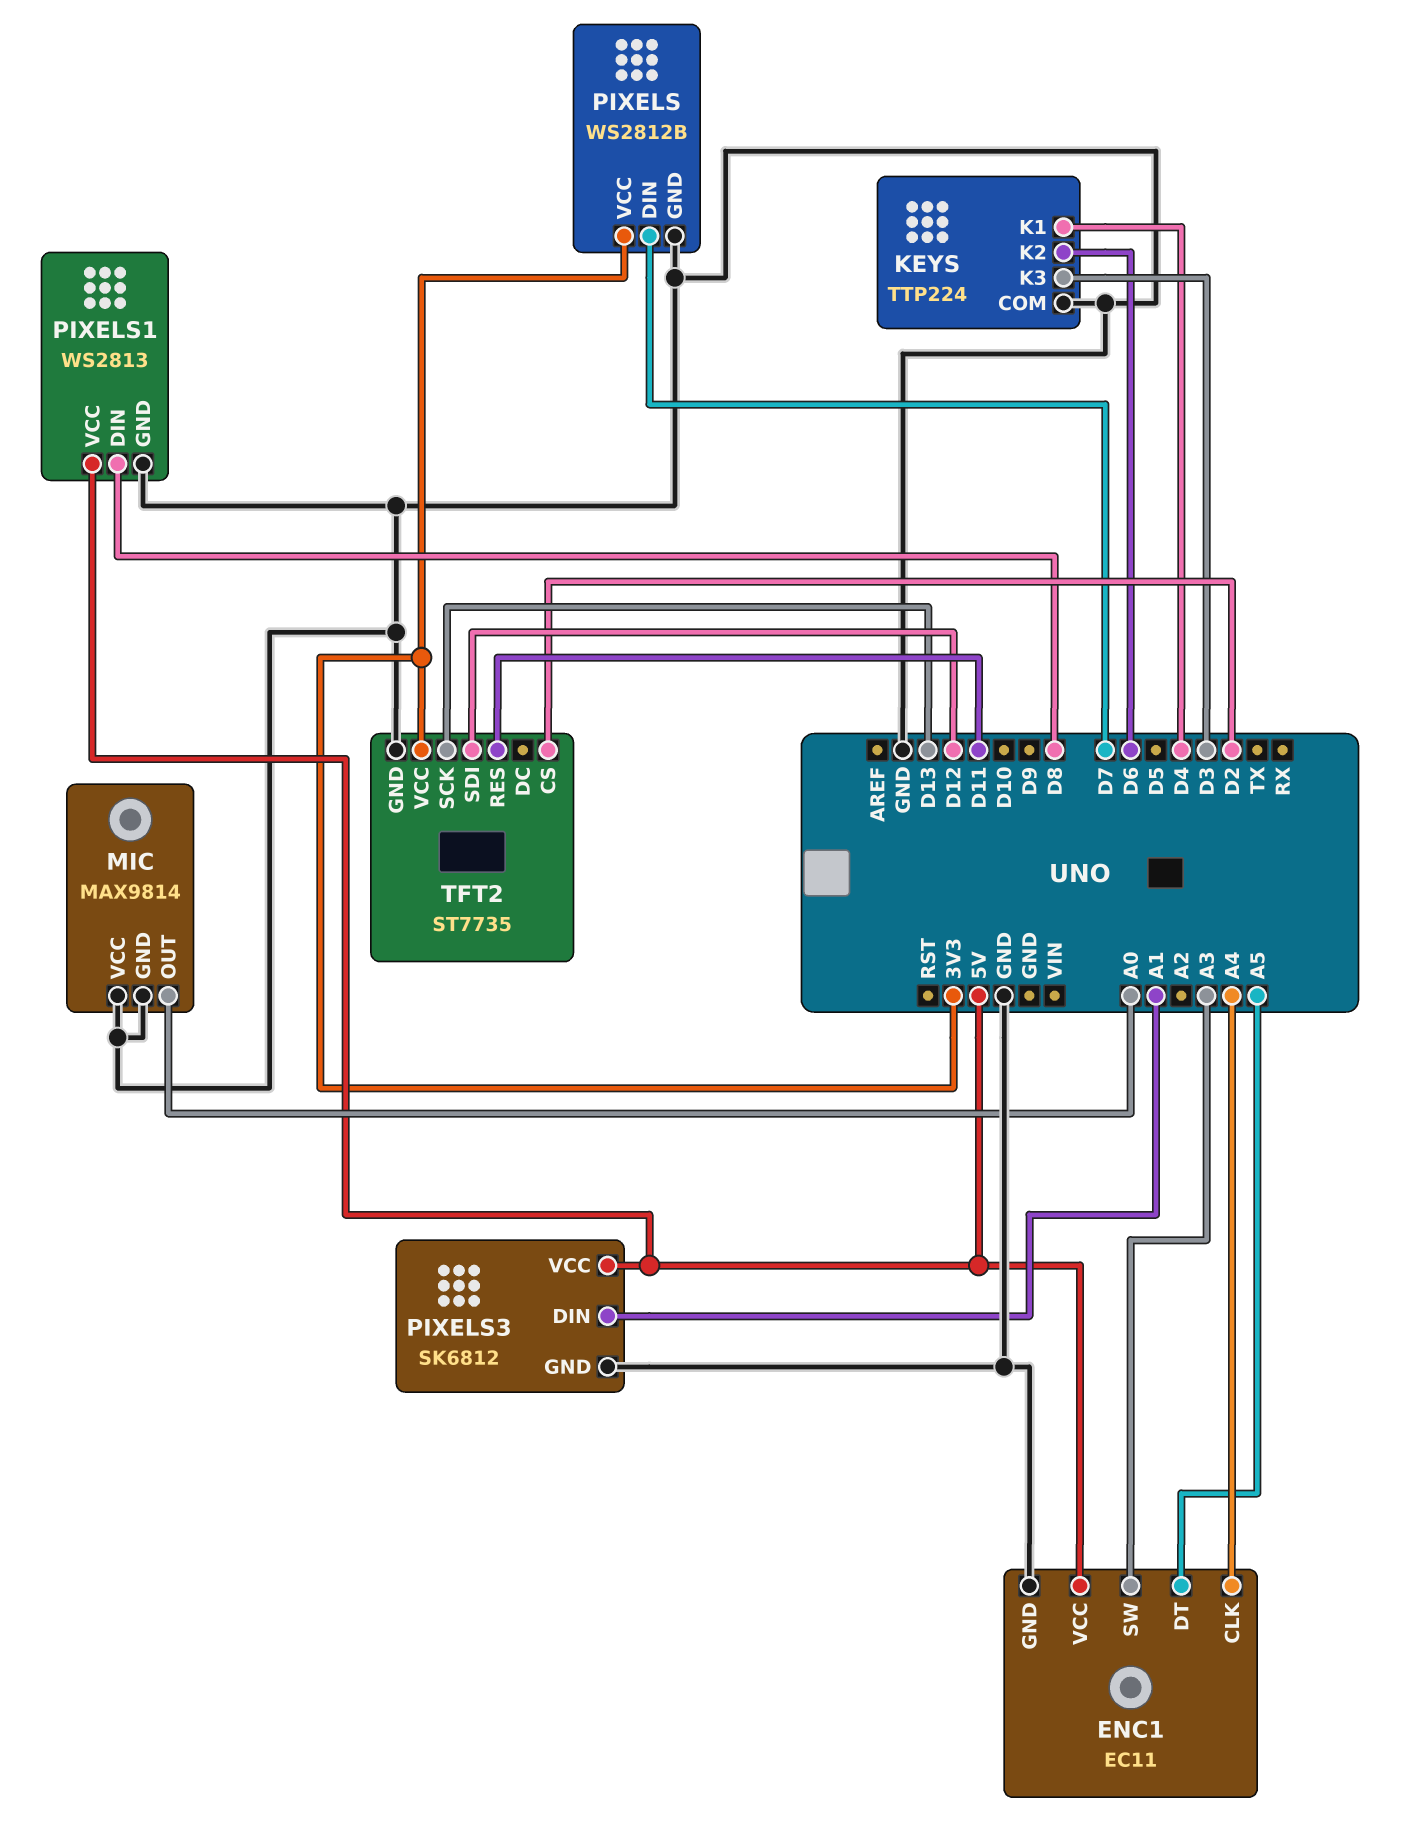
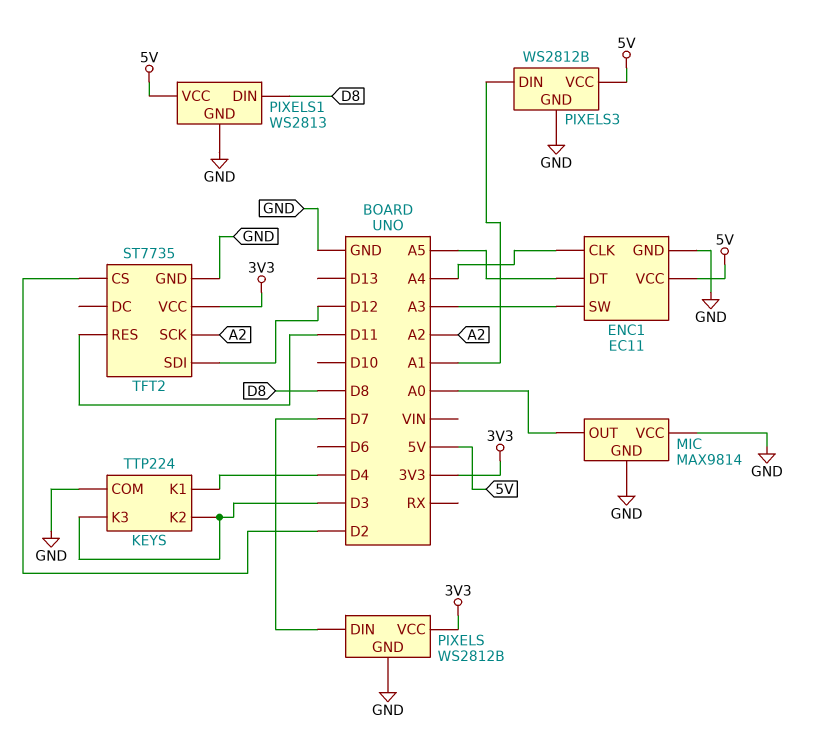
KEYS pin K2: D6 -> D3
PIXELS3: SK6812 -> WS2812B
TFT2 pin SCK: D13 -> A2

